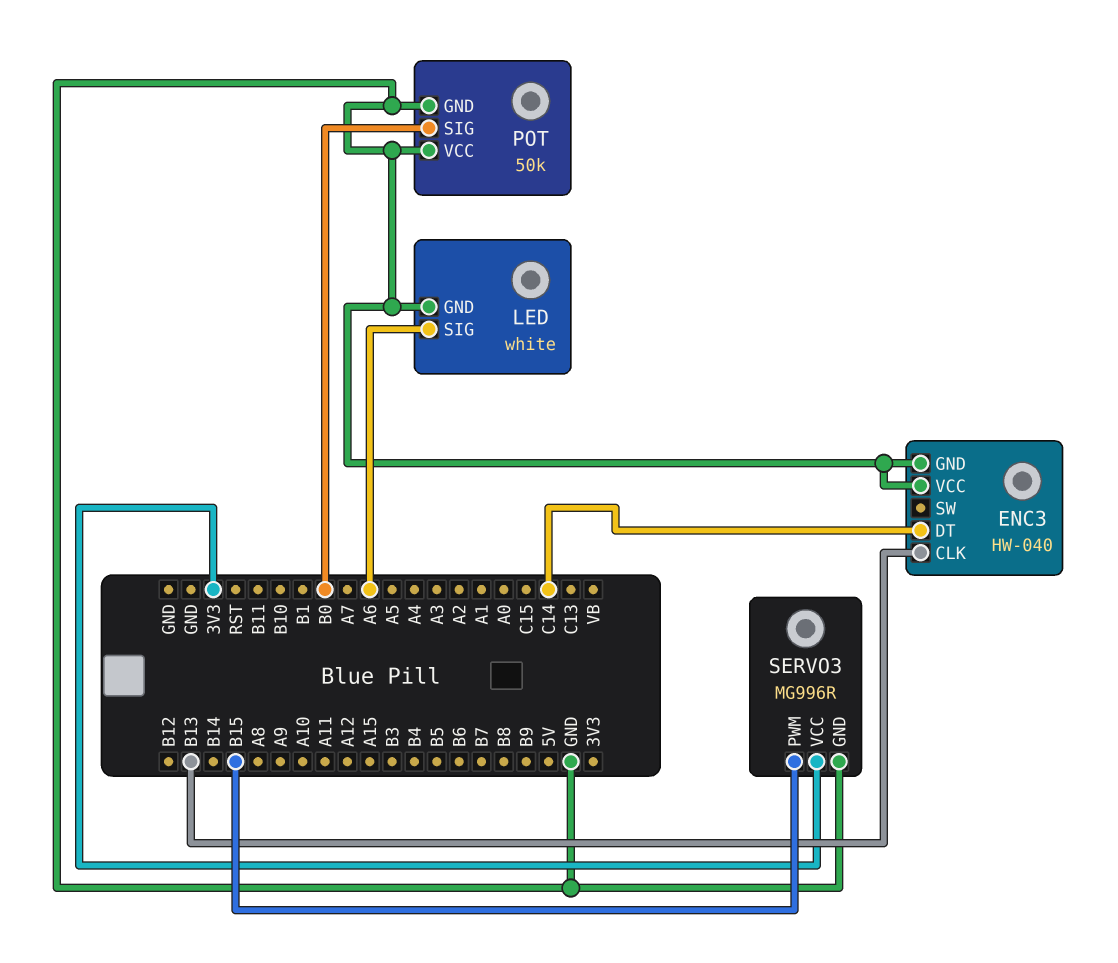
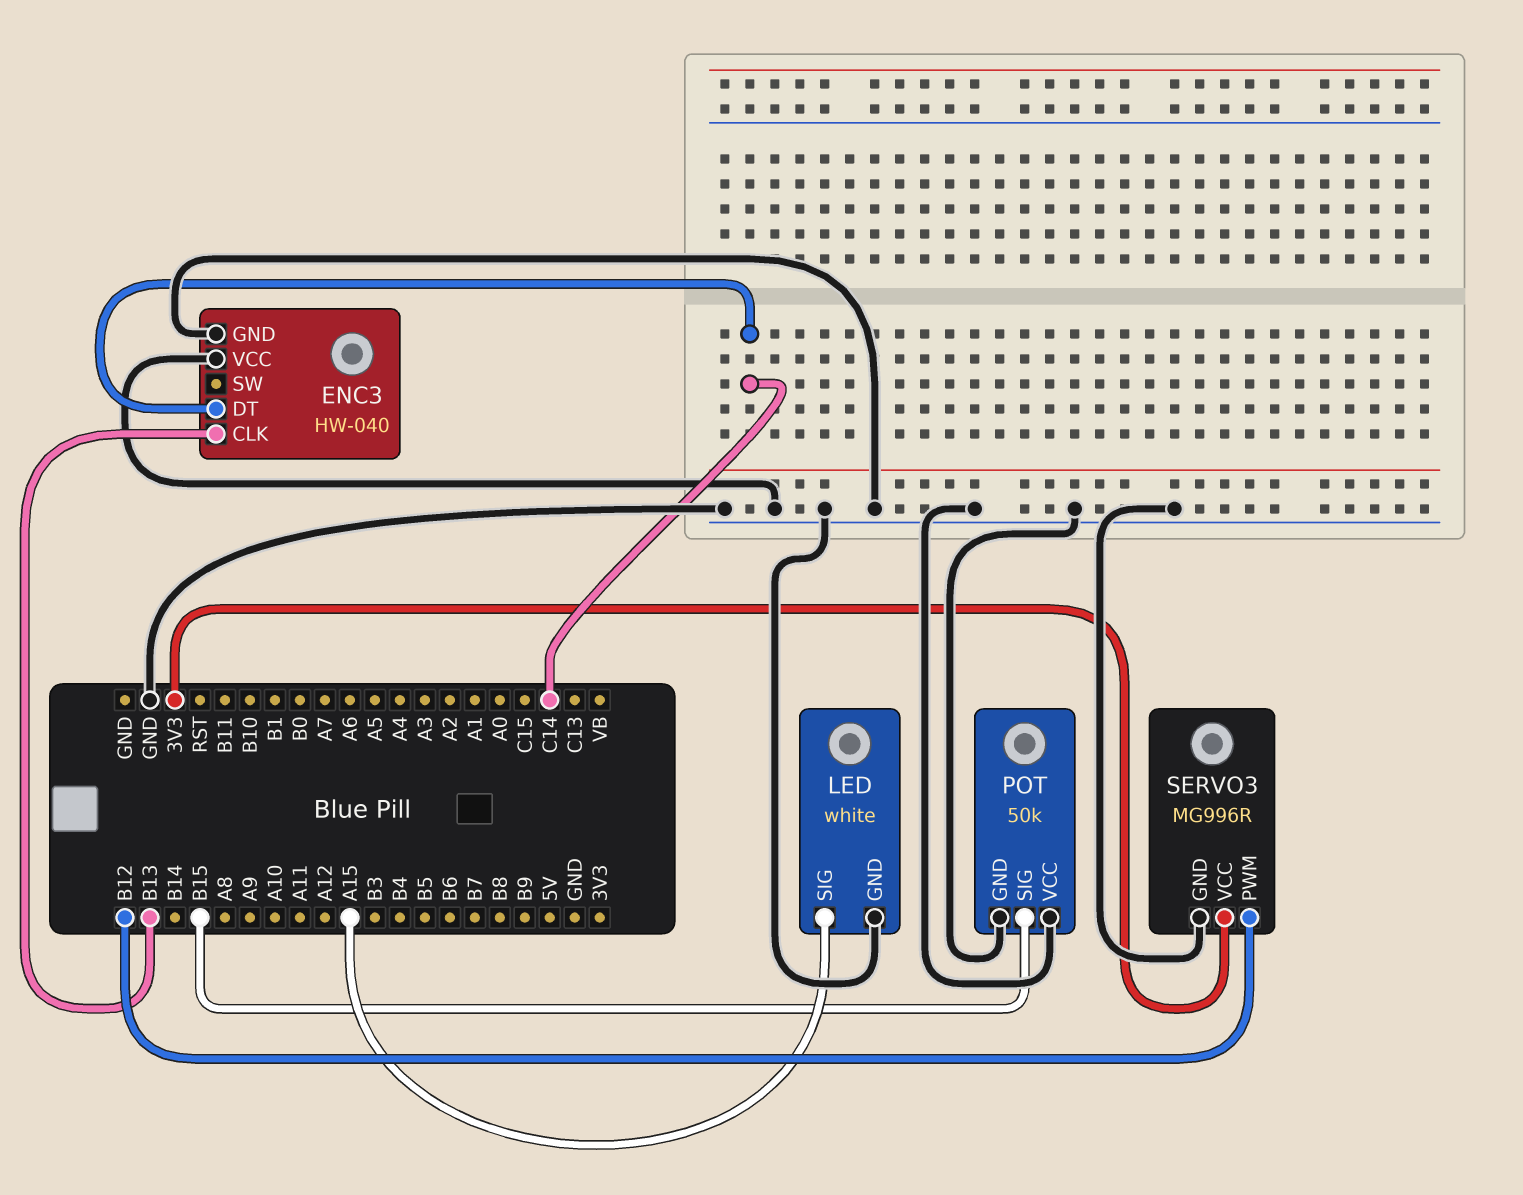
LED pin SIG: A6 -> A15
POT pin SIG: B0 -> B15
SERVO3 pin PWM: B15 -> B12

